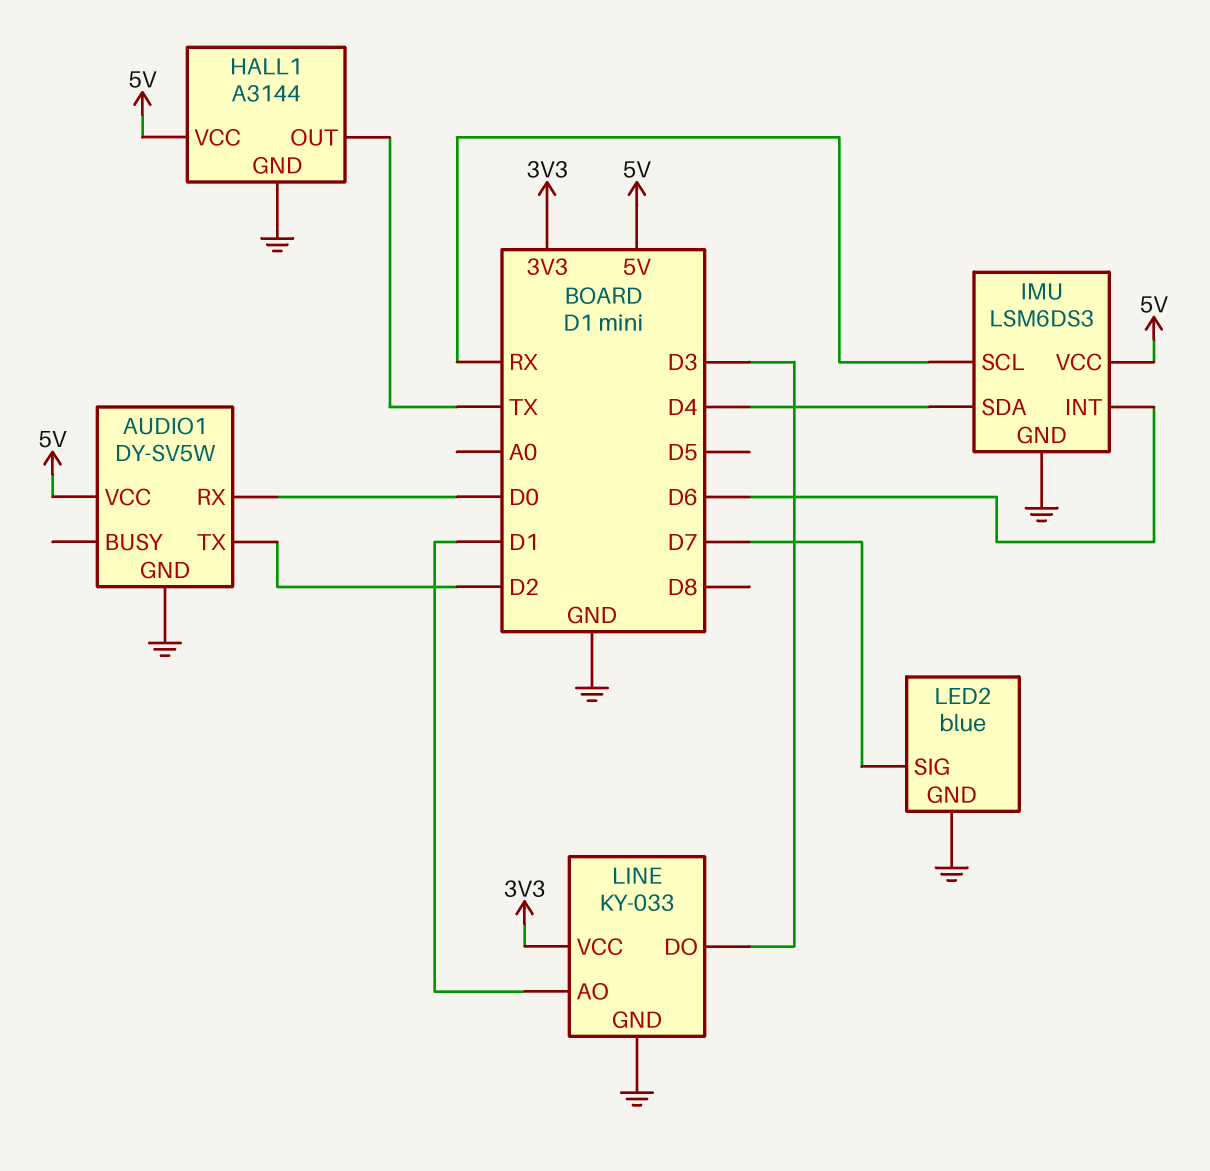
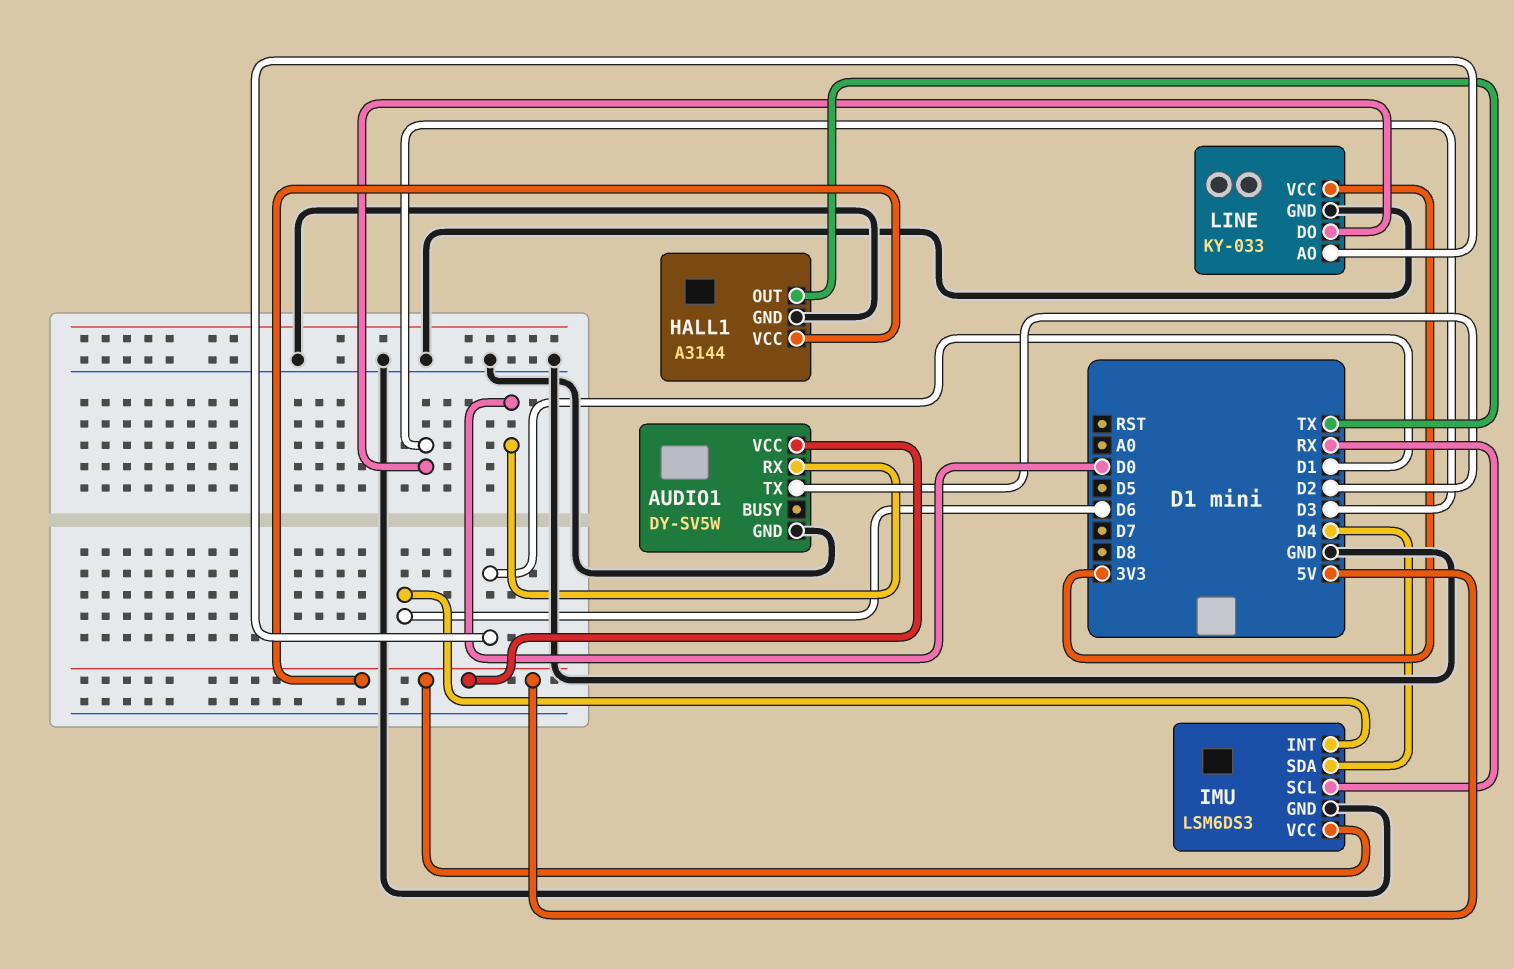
LED2: blue -> none
LED2 pin GND: GND -> none
LED2 pin SIG: D7 -> none

